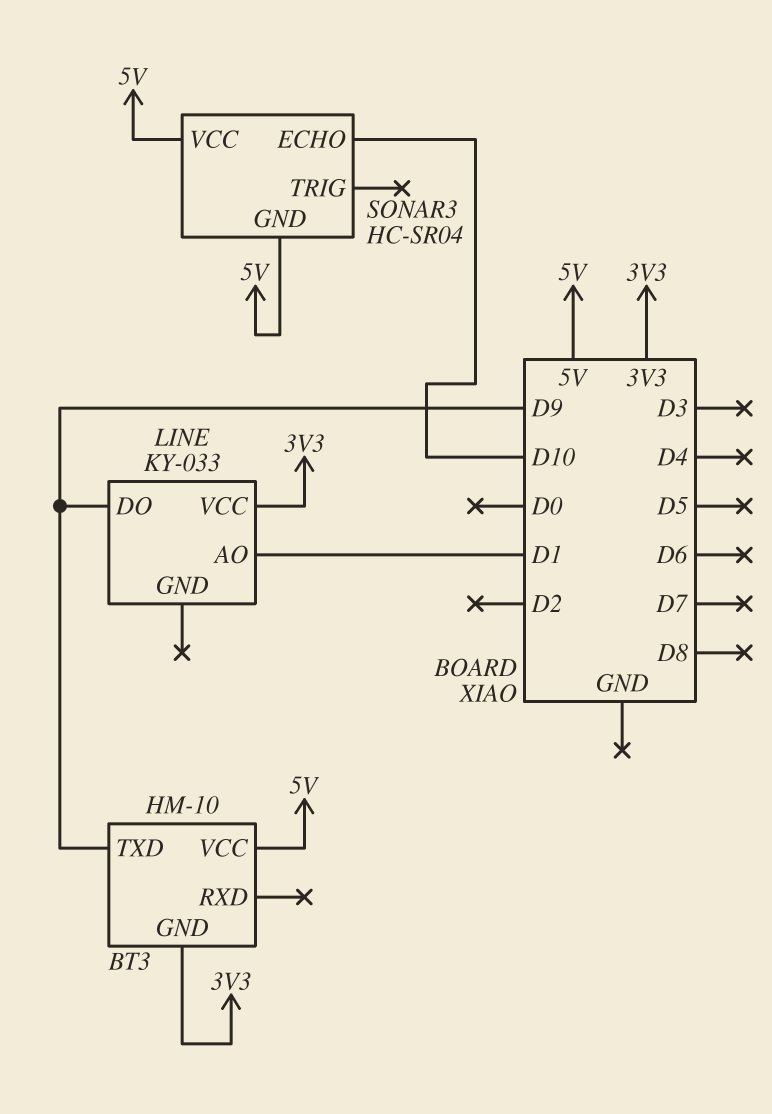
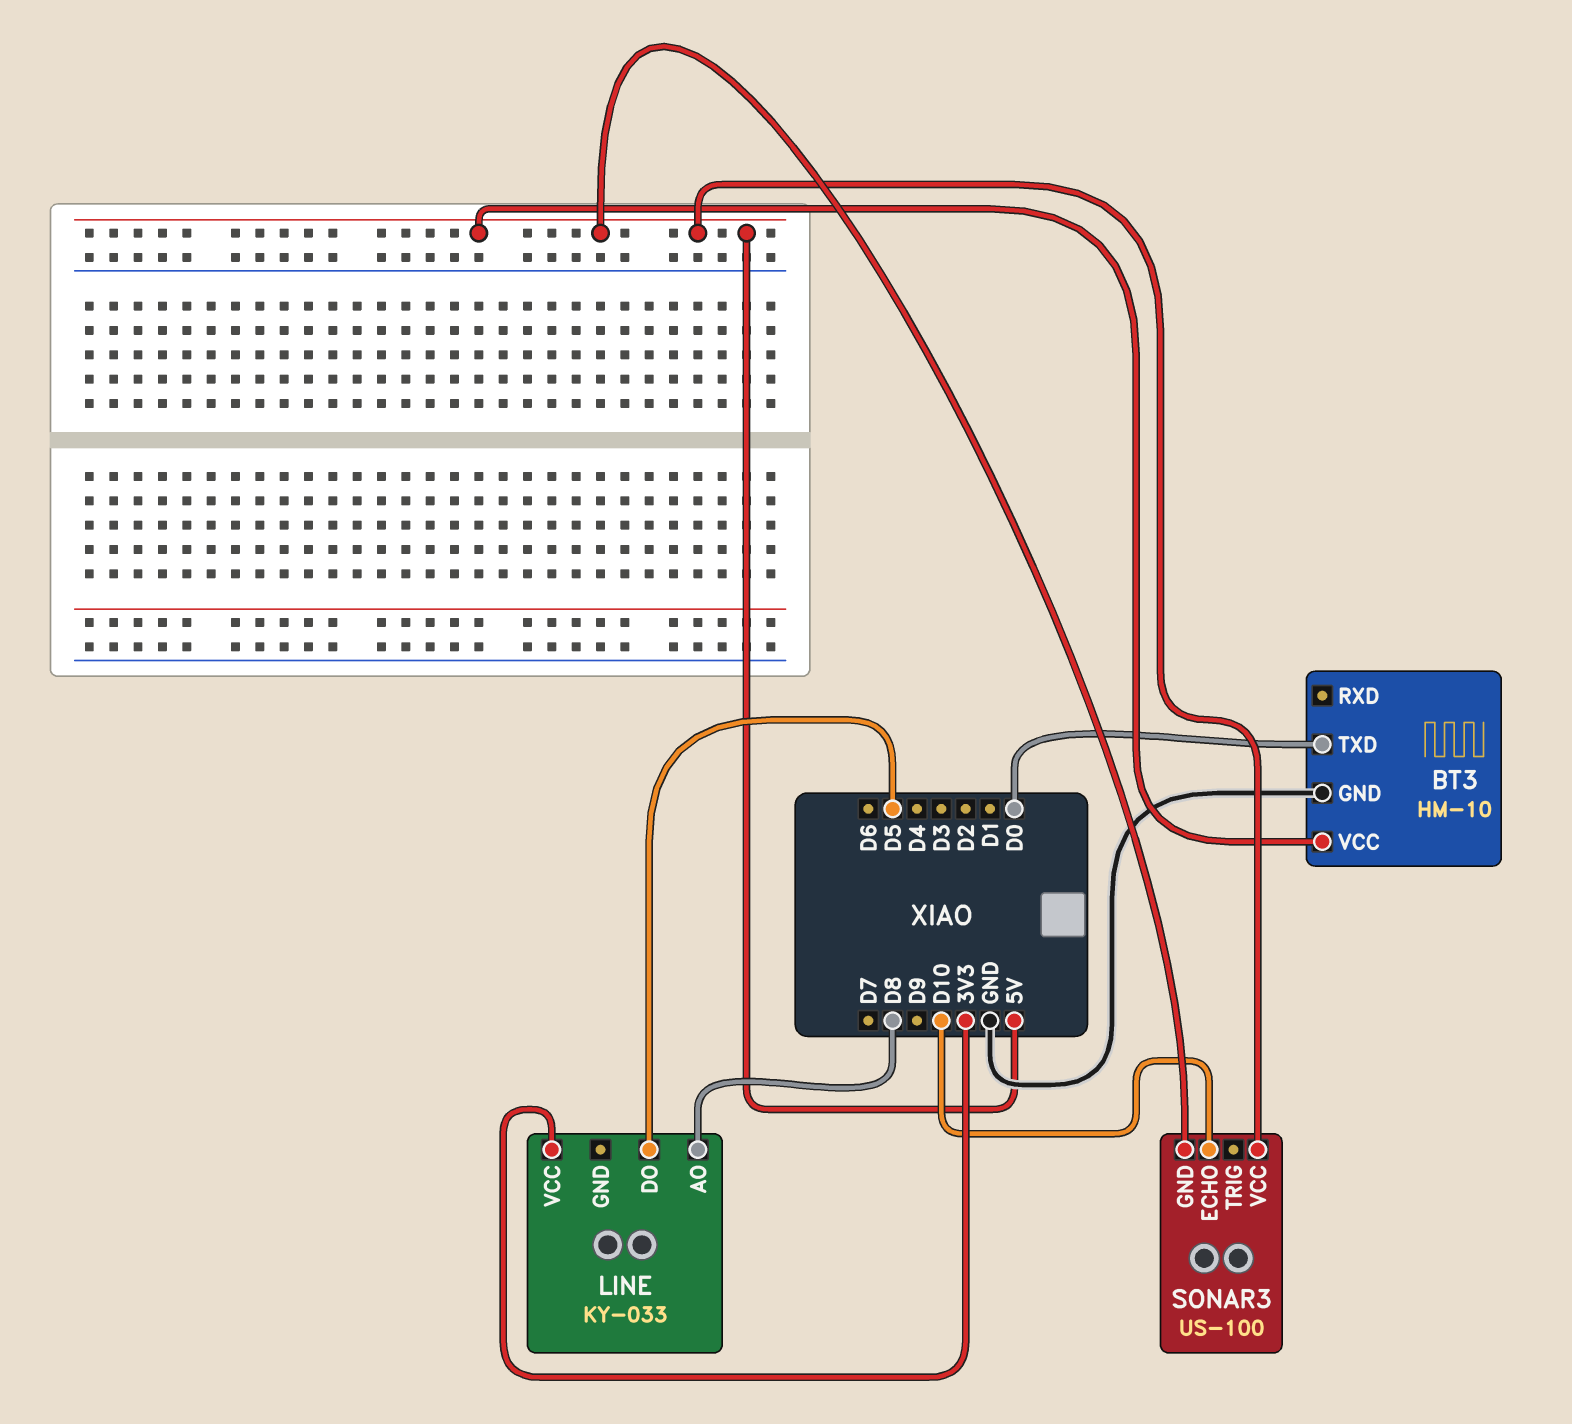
BT3 pin GND: 3V3 -> GND
BT3 pin TXD: D9 -> D0
LINE pin AO: D1 -> D8
LINE pin DO: D9 -> D5
SONAR3: HC-SR04 -> US-100

